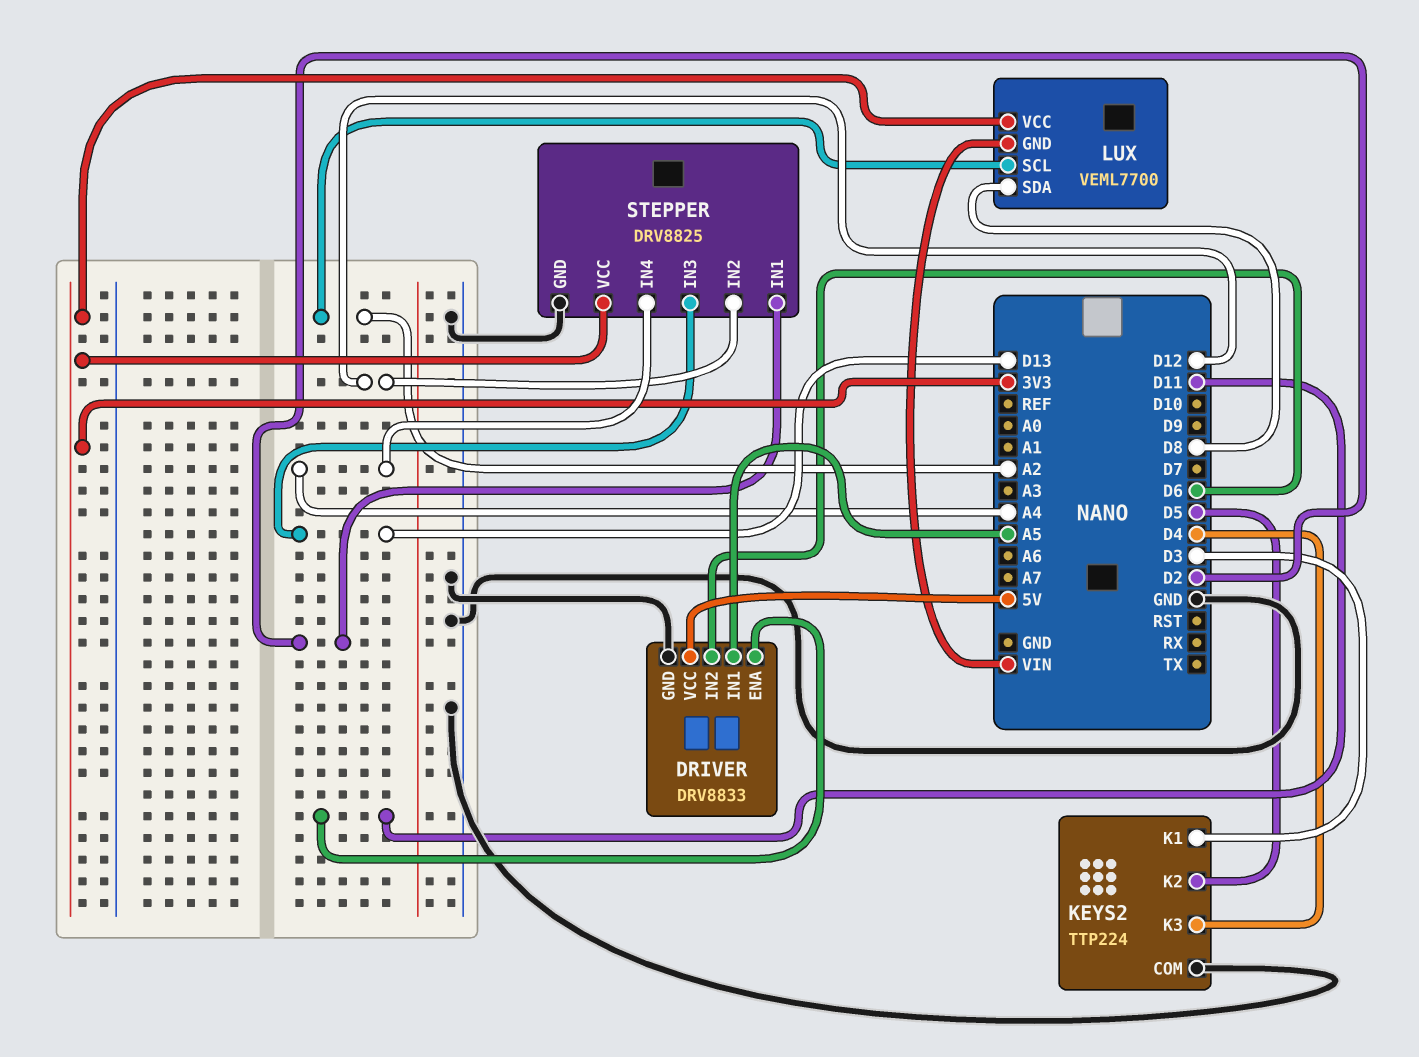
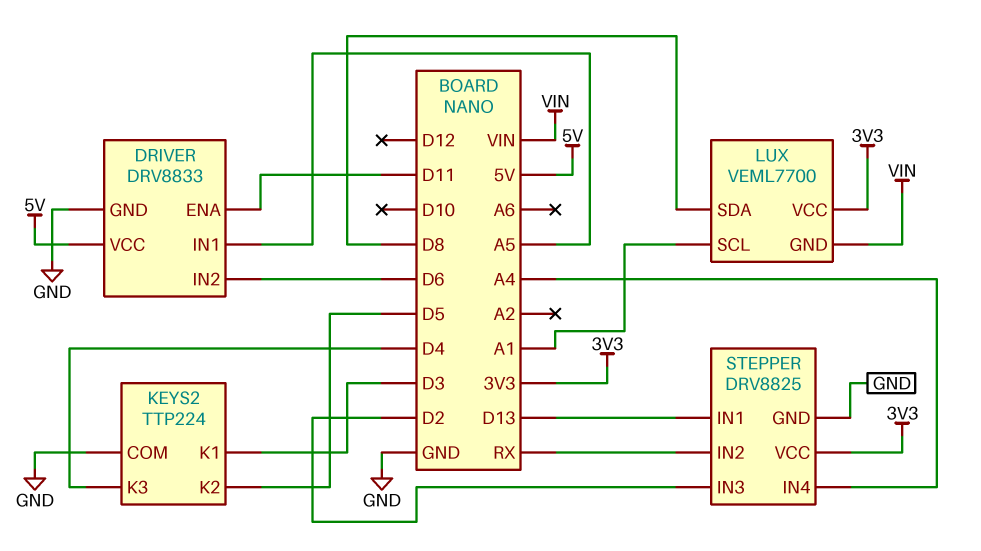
LUX pin SCL: A2 -> A1
STEPPER pin IN1: D2 -> D13
STEPPER pin IN2: D12 -> RX
STEPPER pin IN3: D13 -> D2

